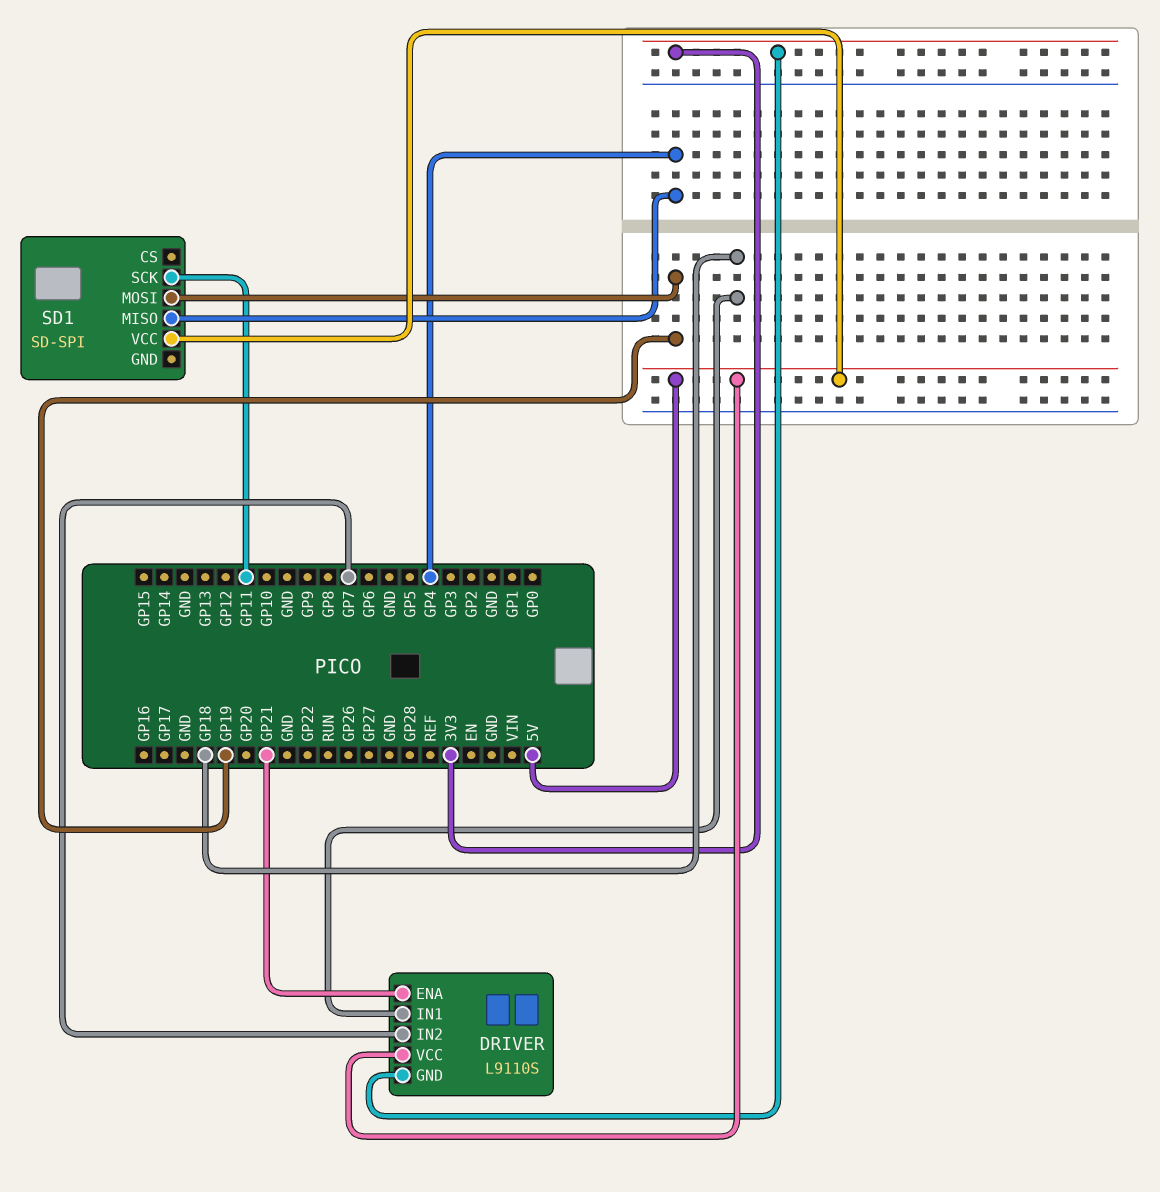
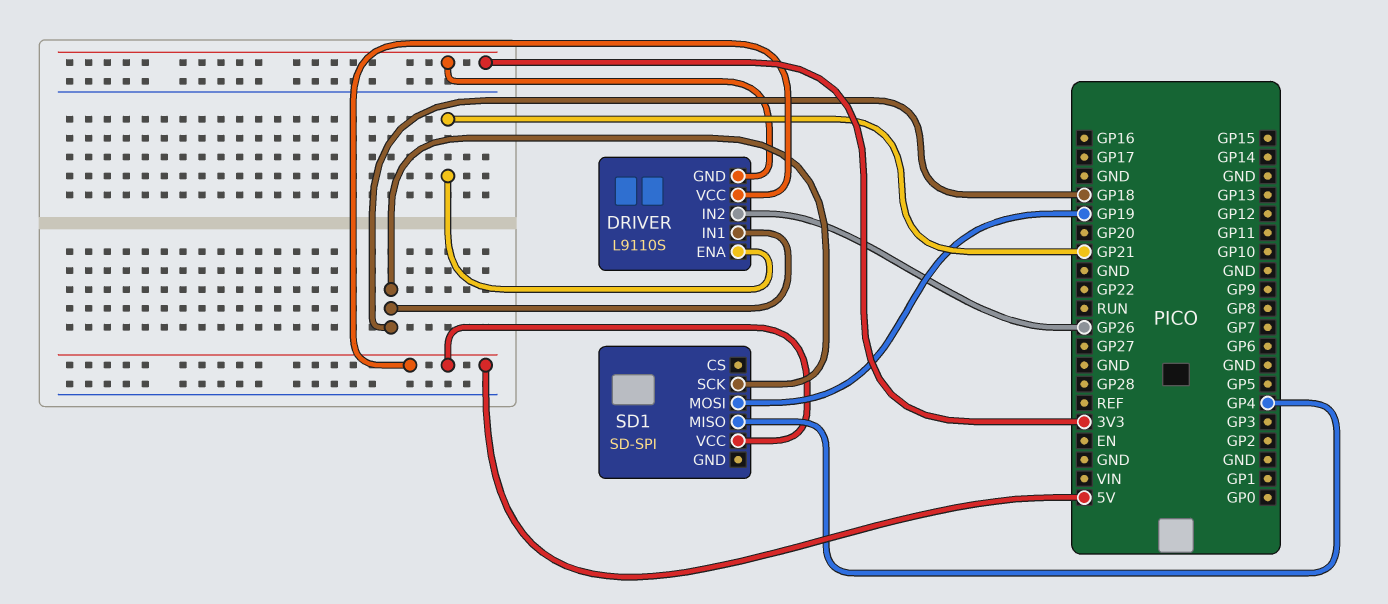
DRIVER pin IN2: GP7 -> GP26
SD1 pin SCK: GP11 -> GP18

